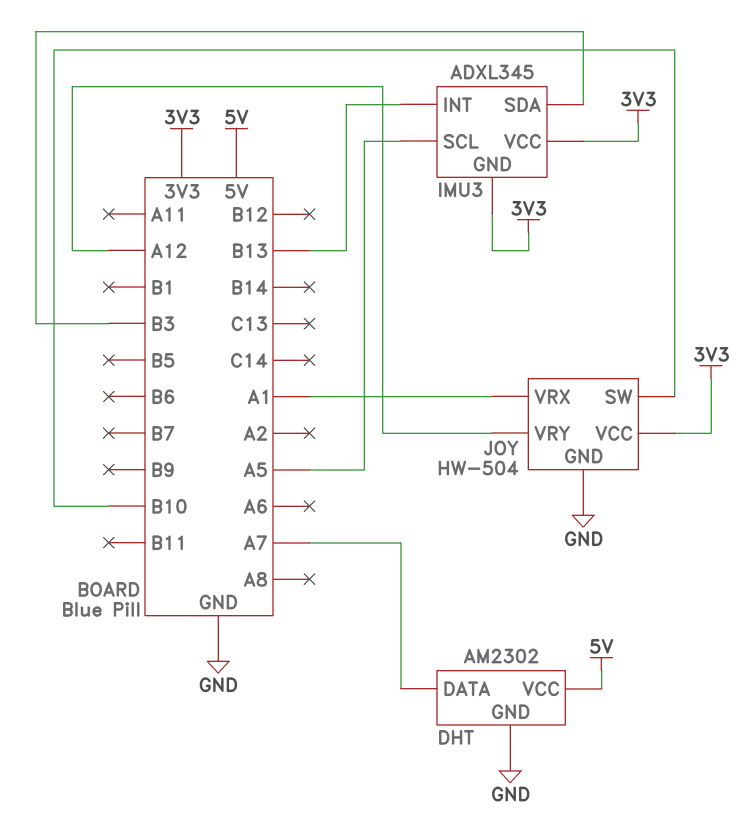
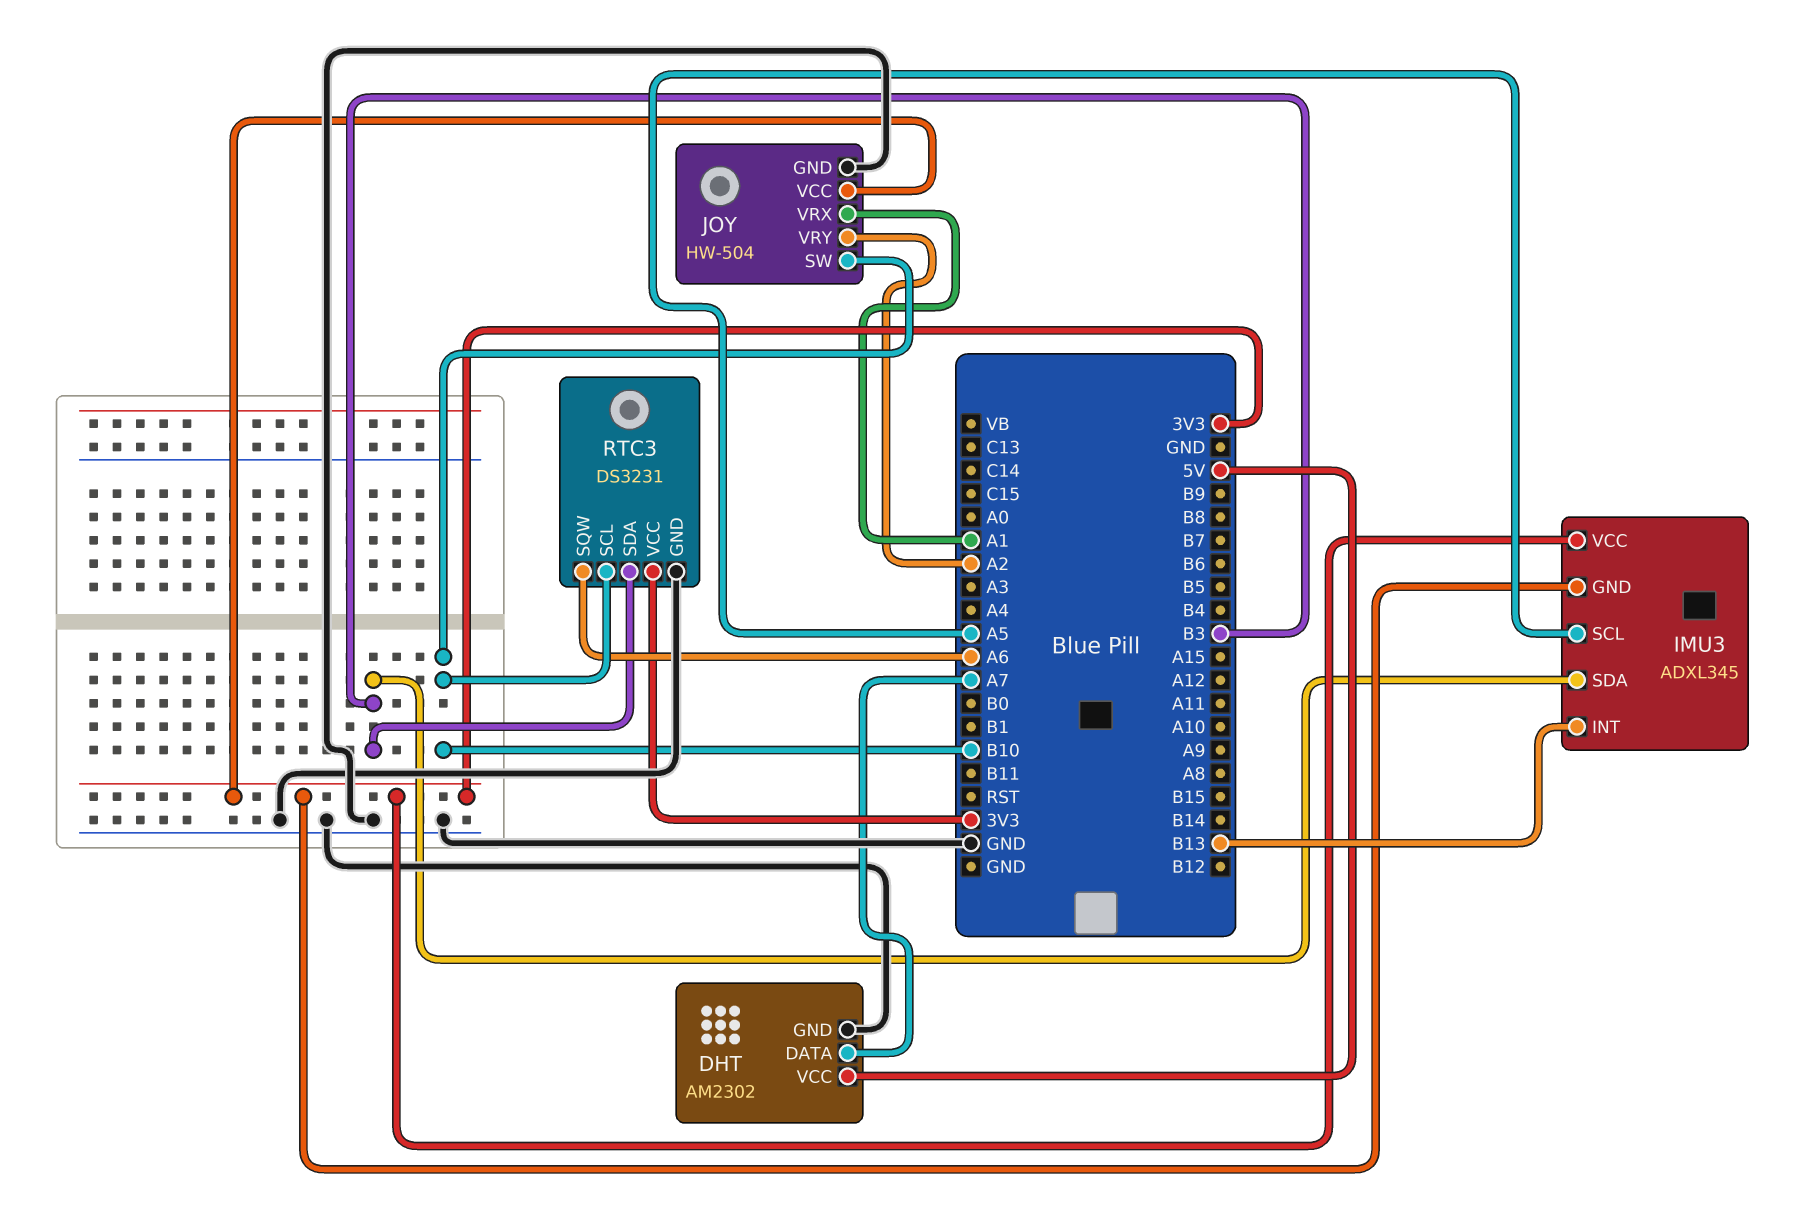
JOY pin VRY: A12 -> A2
RTC3: none -> DS3231
RTC3 pin GND: none -> GND
RTC3 pin SCL: none -> B10
RTC3 pin SDA: none -> B3
RTC3 pin SQW: none -> A6
RTC3 pin VCC: none -> 3V3

